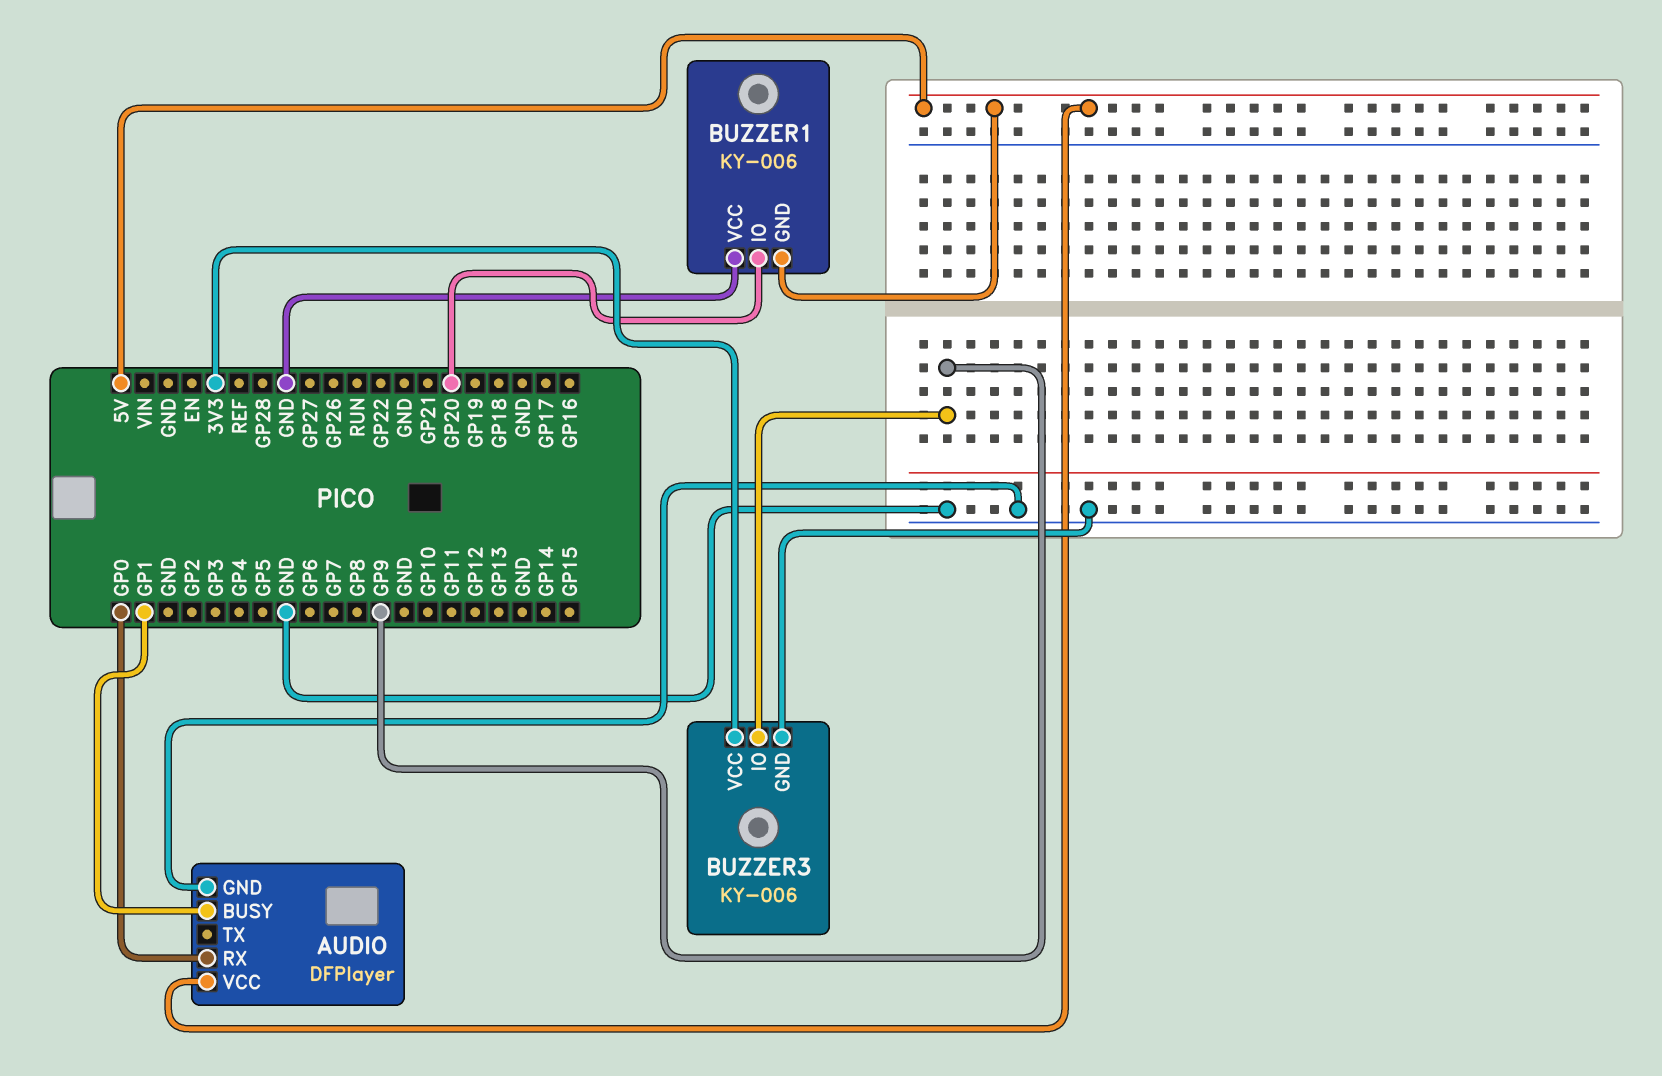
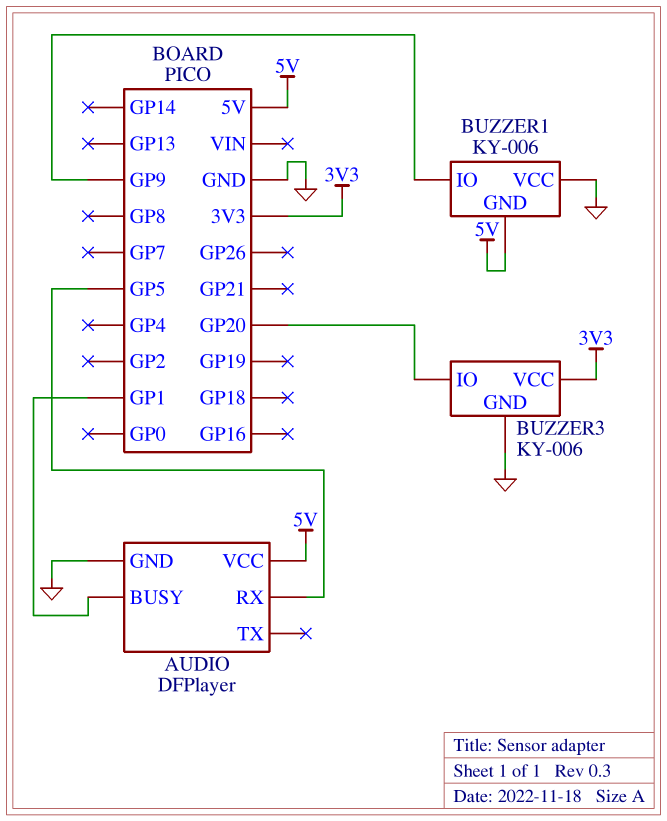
AUDIO pin RX: GP0 -> GP5
BUZZER1 pin IO: GP20 -> GP9
BUZZER3 pin IO: GP9 -> GP20

